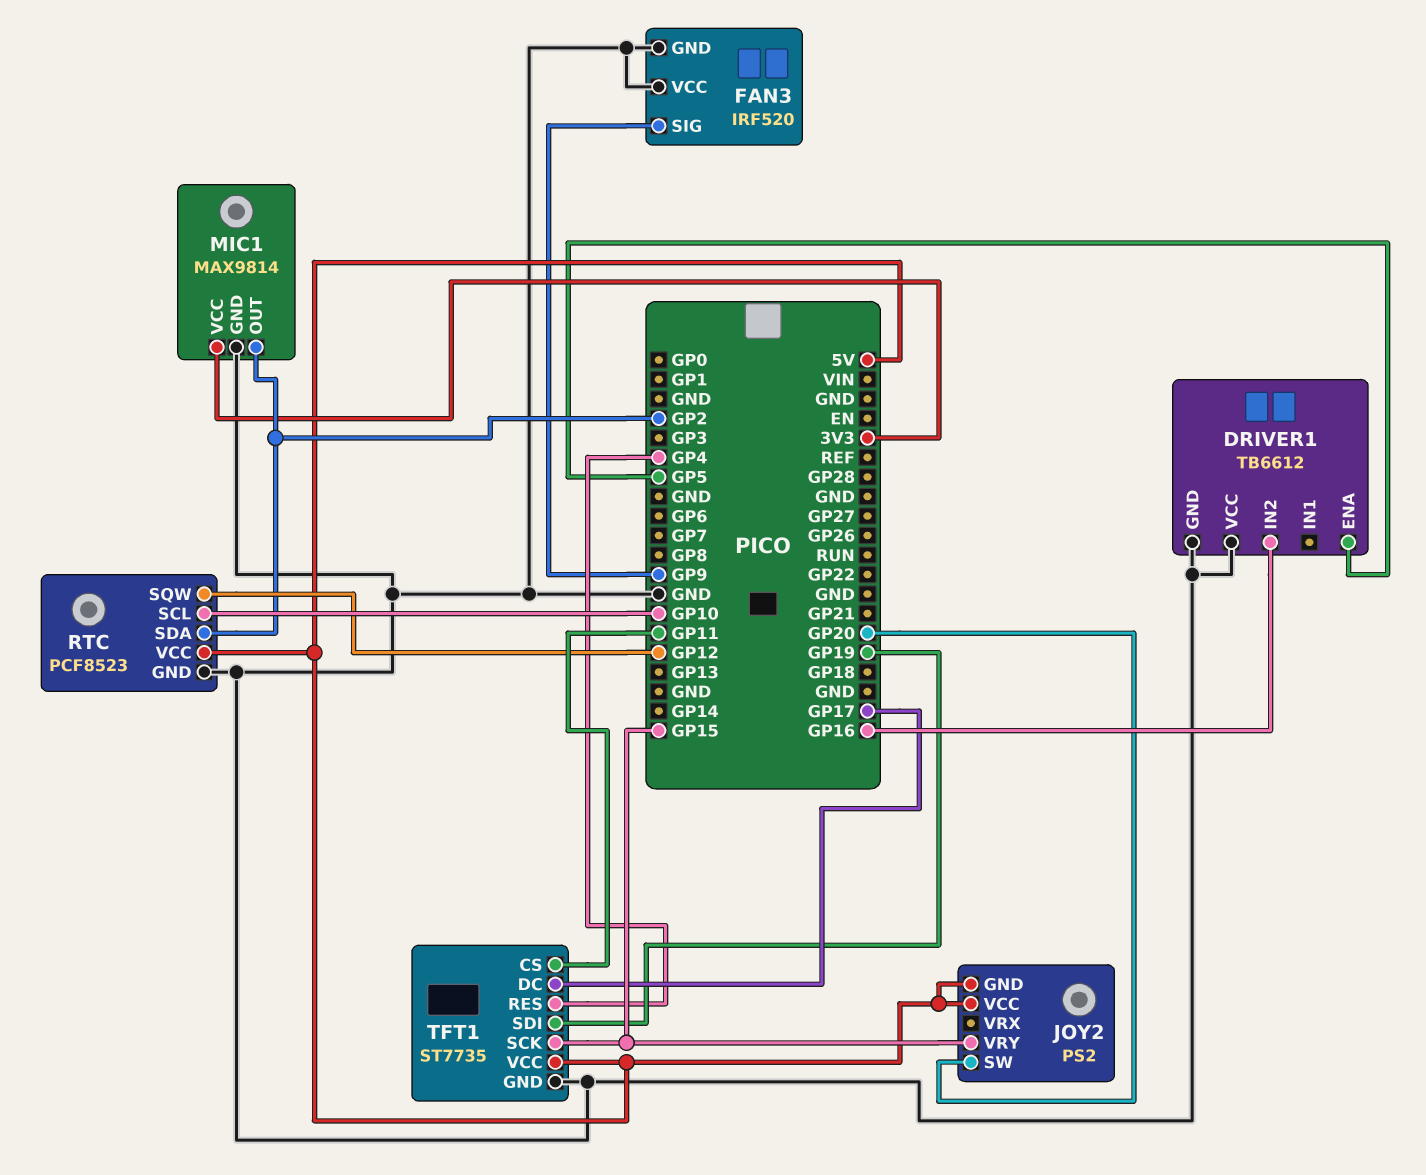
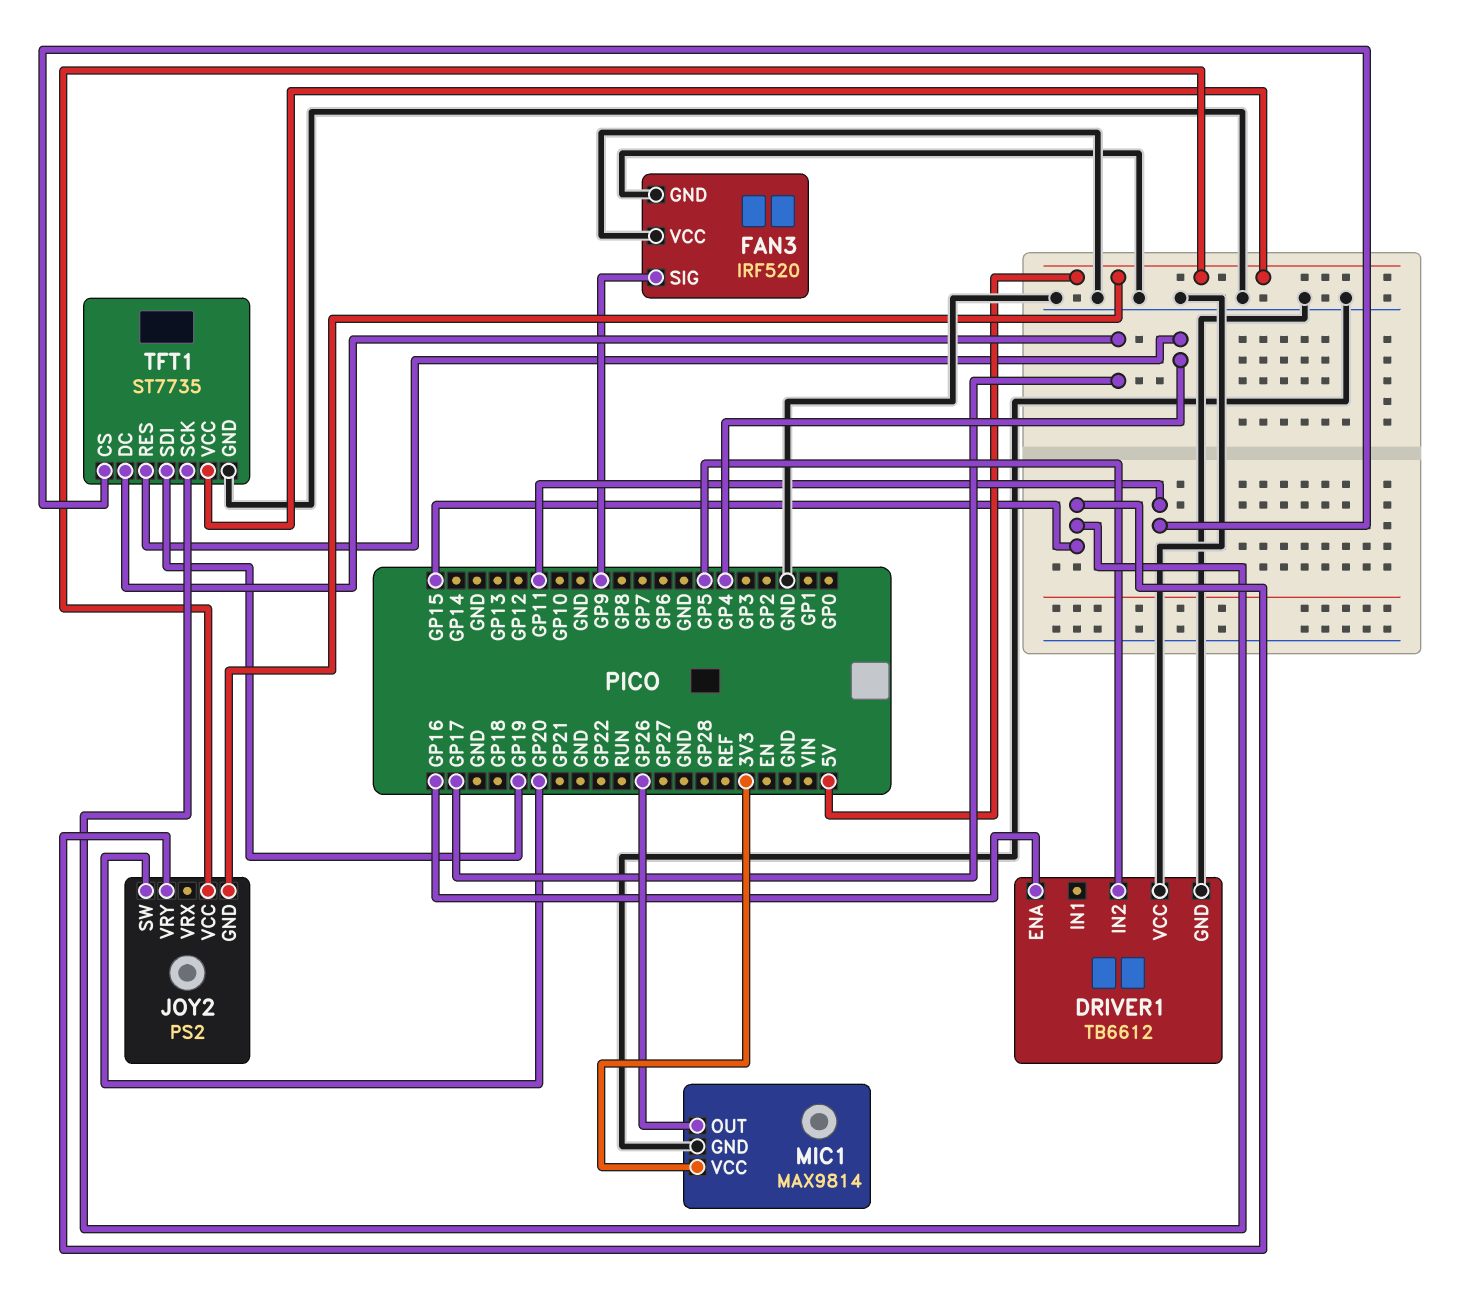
DRIVER1 pin ENA: GP5 -> GP16
DRIVER1 pin IN2: GP16 -> GP5
MIC1 pin OUT: GP2 -> GP26
RTC: PCF8523 -> none
RTC pin GND: GND -> none
RTC pin SCL: GP10 -> none
RTC pin SDA: GP2 -> none
RTC pin SQW: GP12 -> none
RTC pin VCC: 5V -> none

